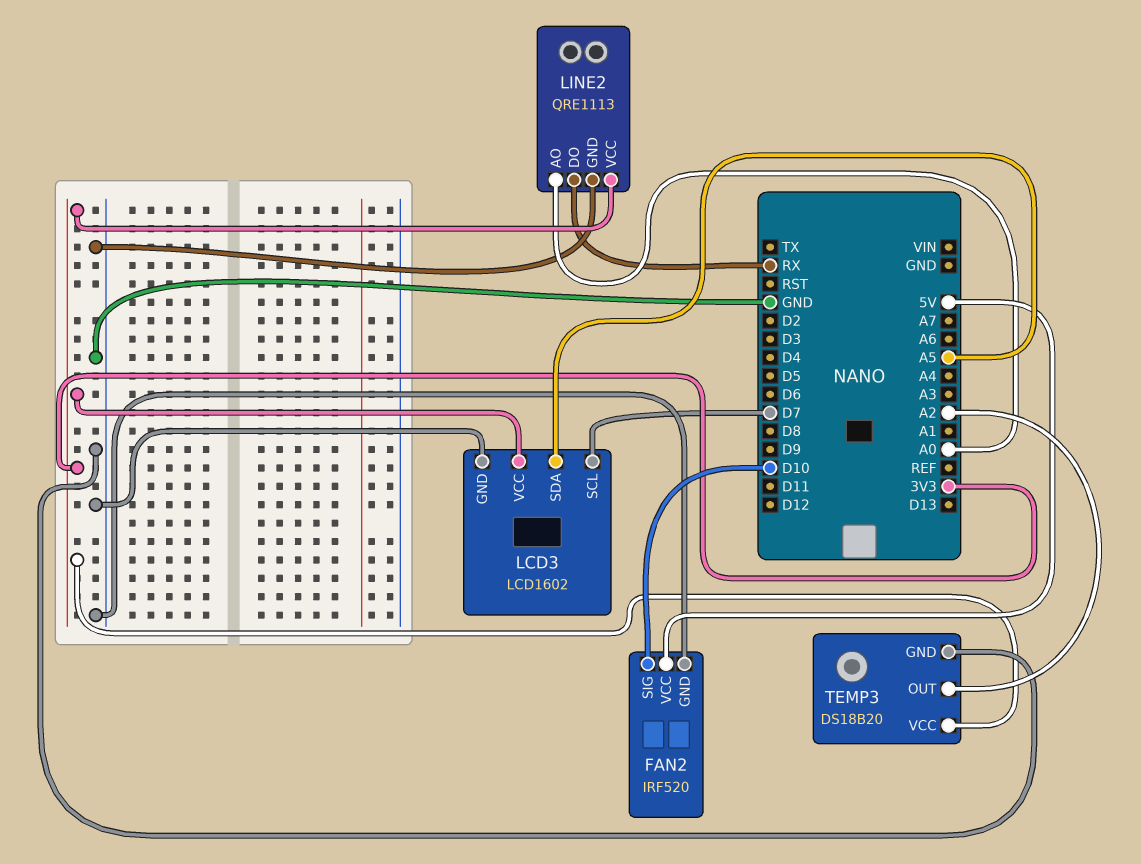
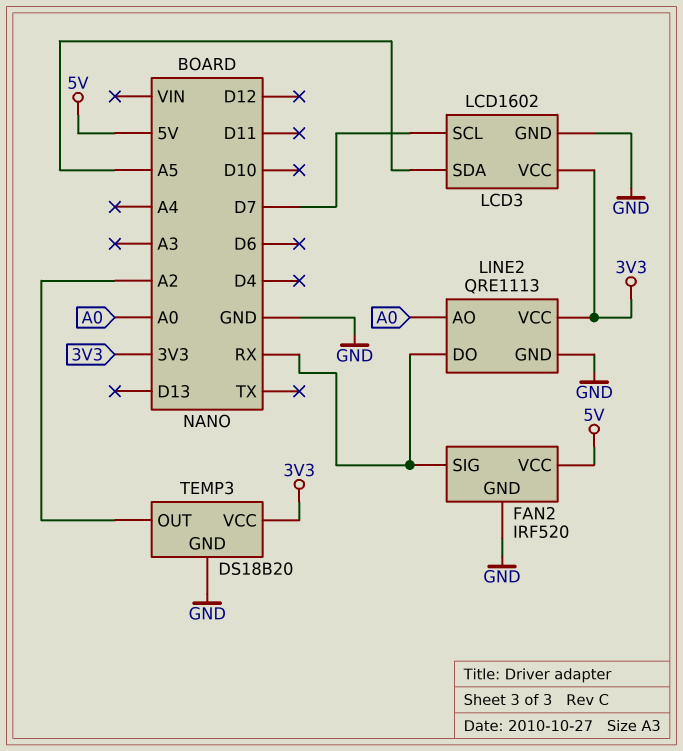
FAN2 pin SIG: D10 -> RX

